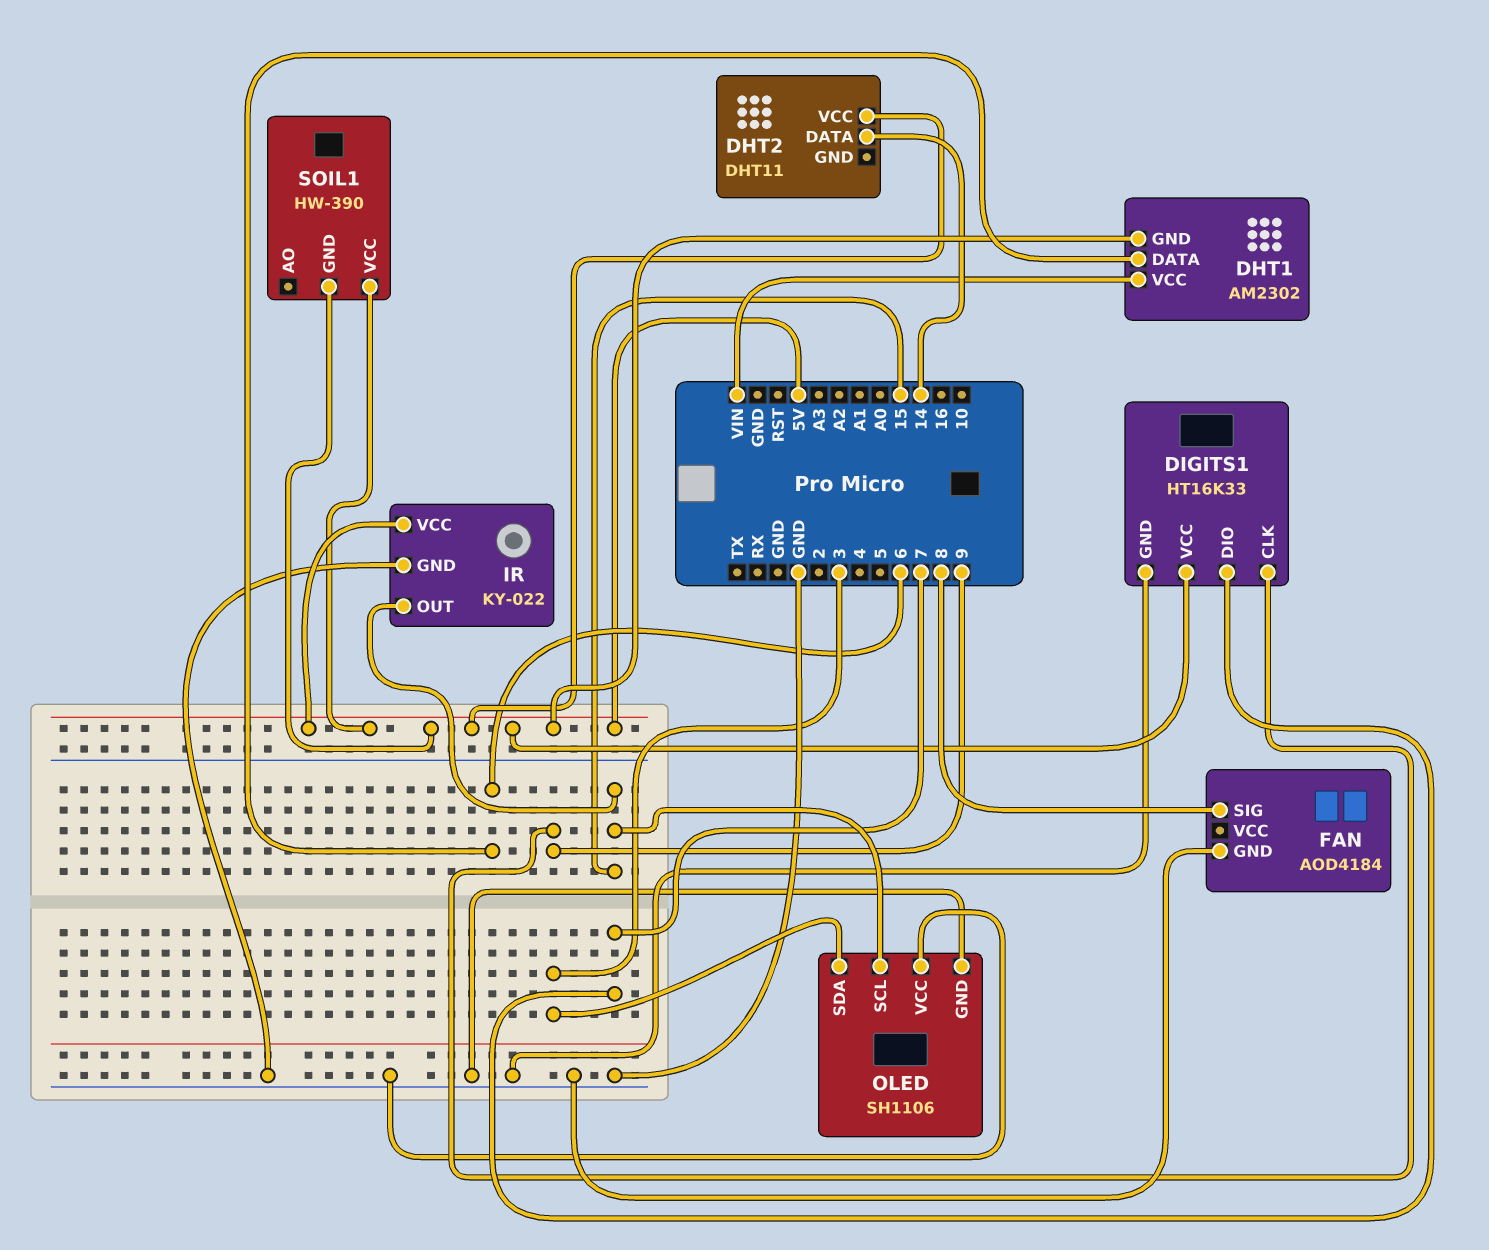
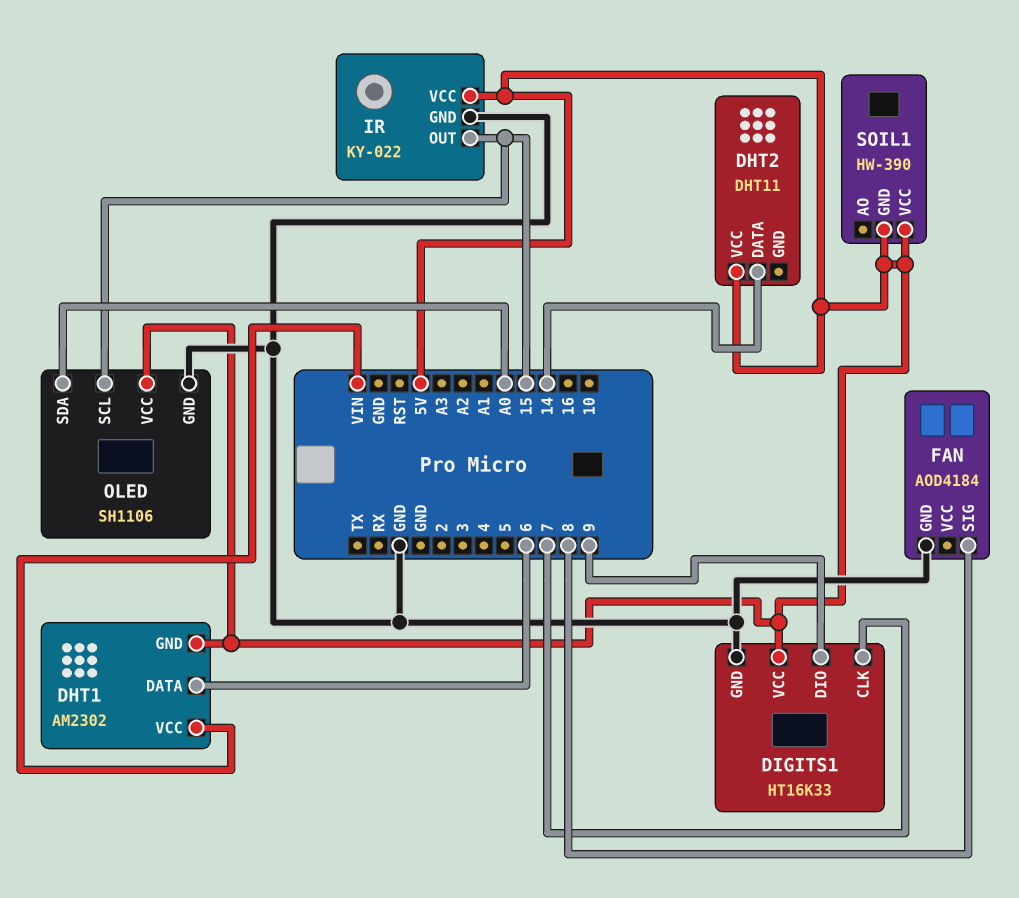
DIGITS1 pin CLK: 9 -> 7
DIGITS1 pin DIO: 7 -> 9
OLED pin SDA: 3 -> A0
OLED pin VCC: GND -> 5V

